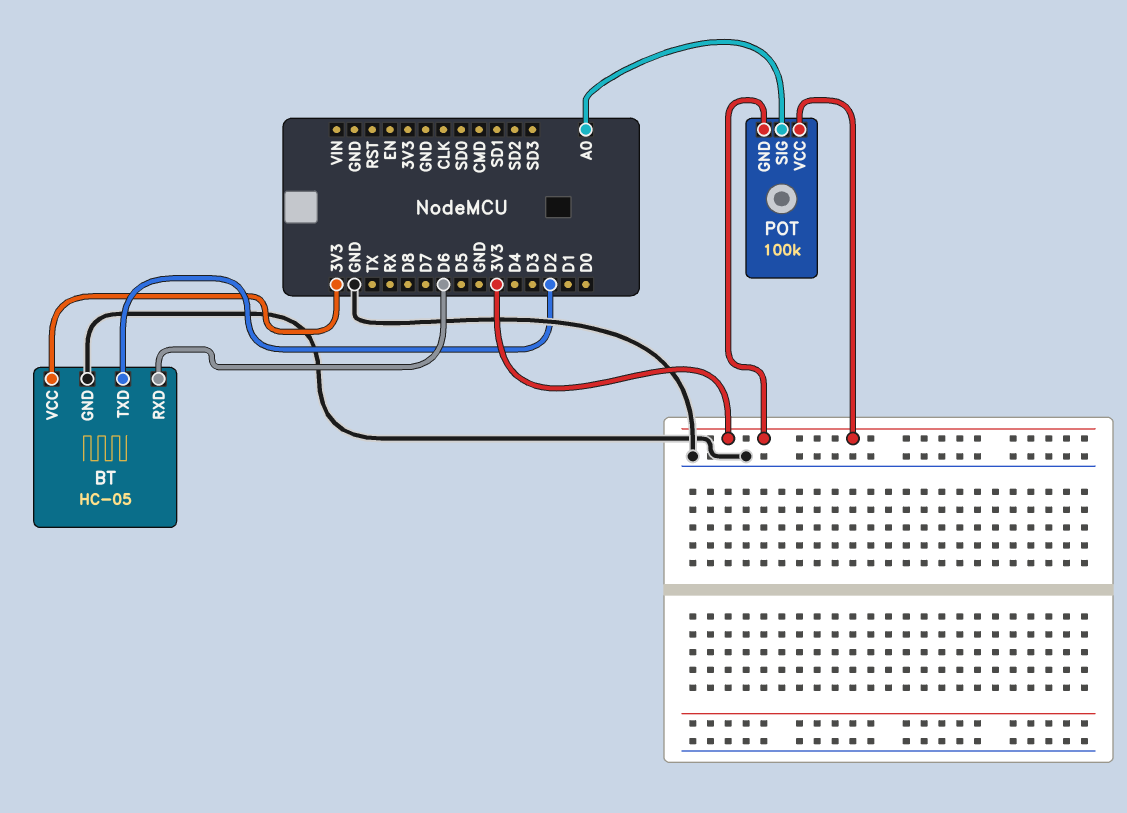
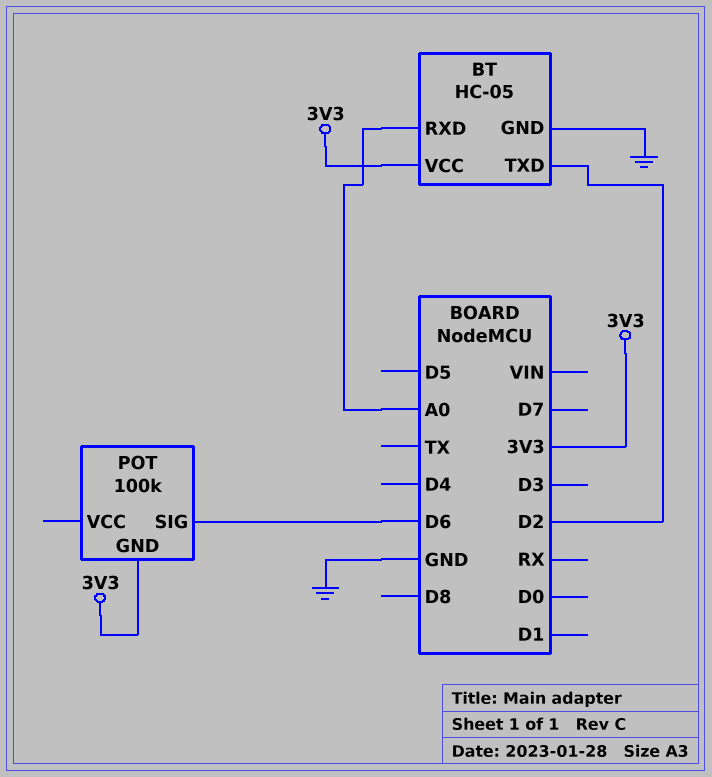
BT pin RXD: D6 -> A0
POT pin SIG: A0 -> D6
POT pin VCC: 3V3 -> none

